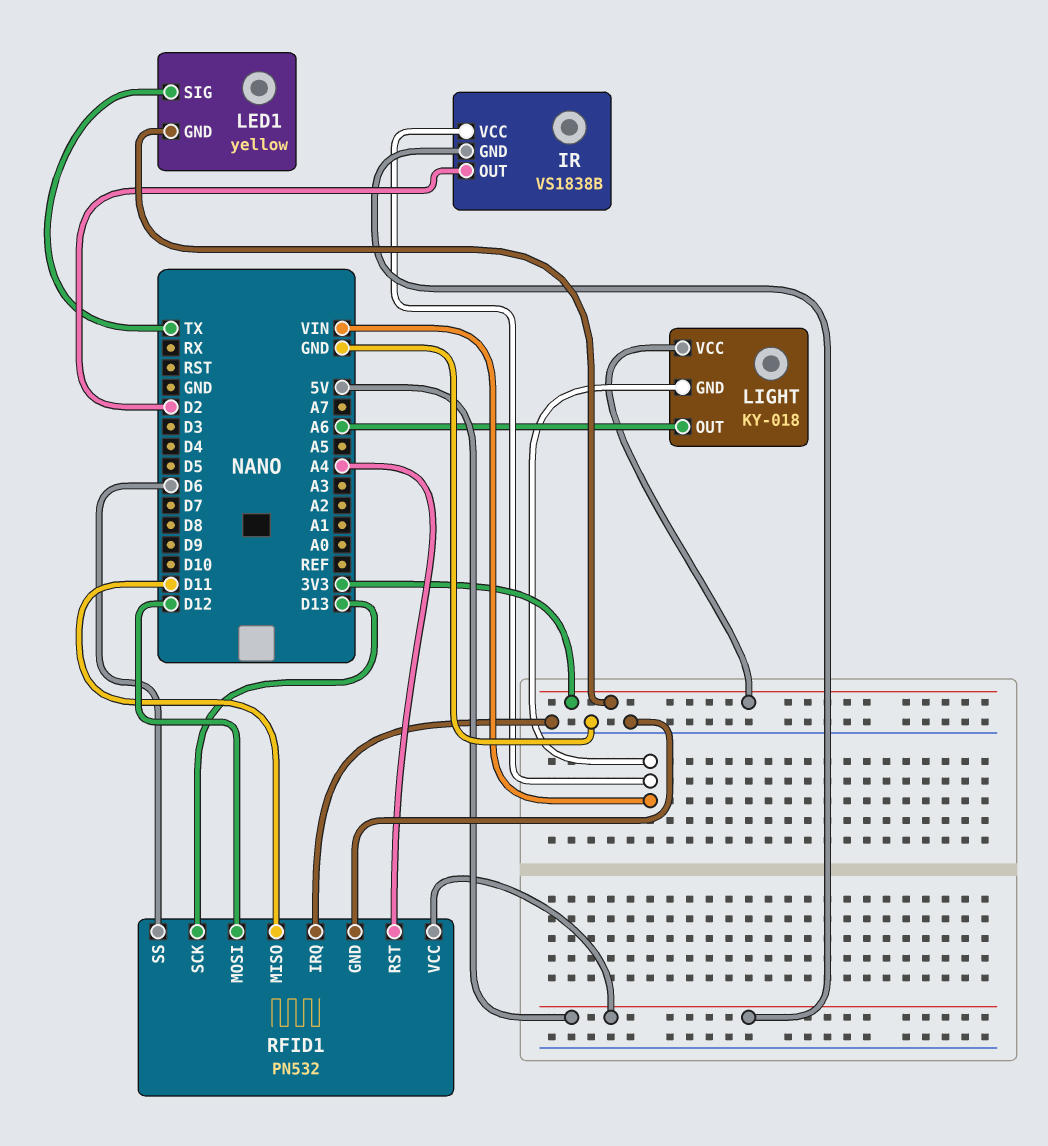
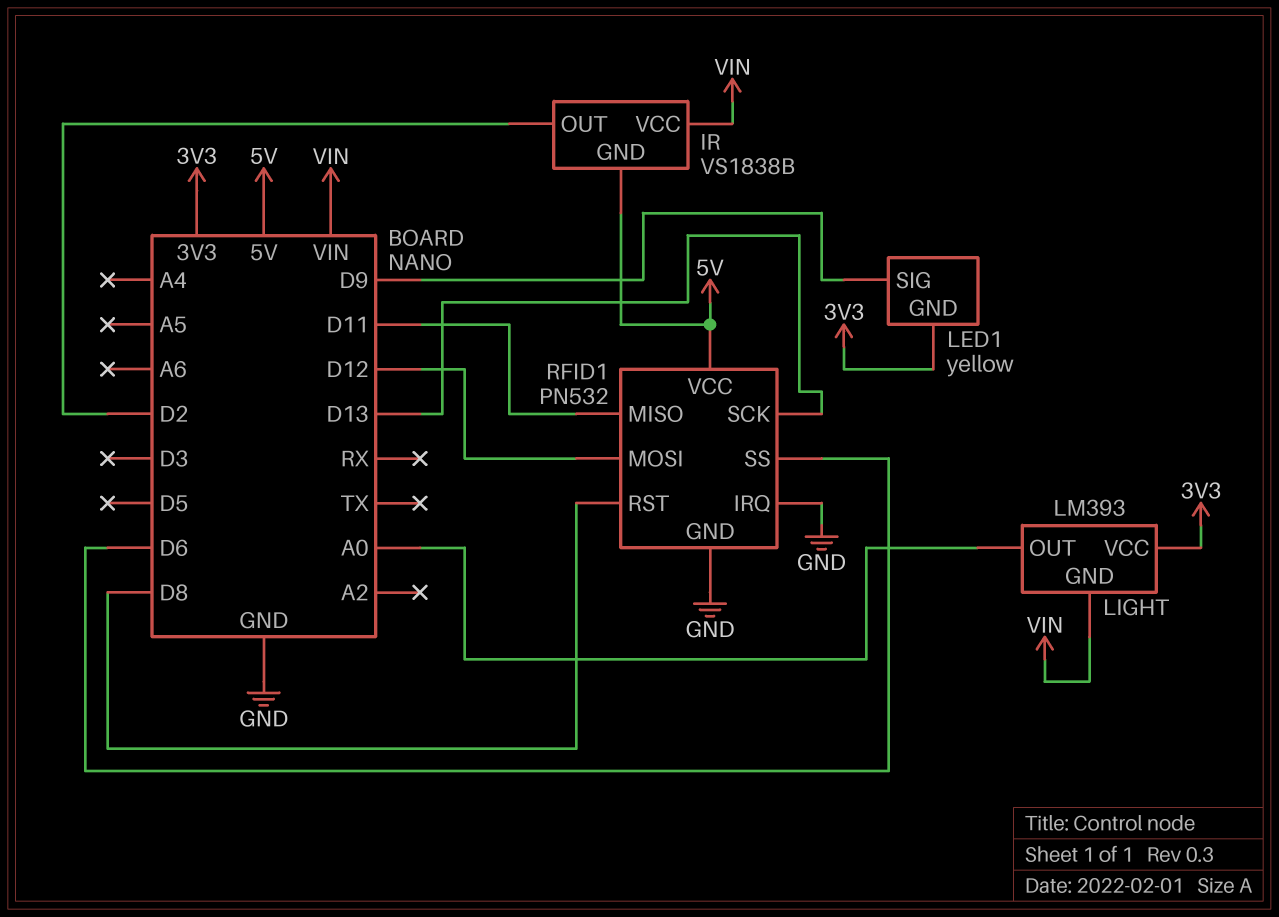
LED1 pin SIG: TX -> D9
LIGHT: KY-018 -> LM393
LIGHT pin OUT: A6 -> A0
RFID1 pin RST: A4 -> D8

